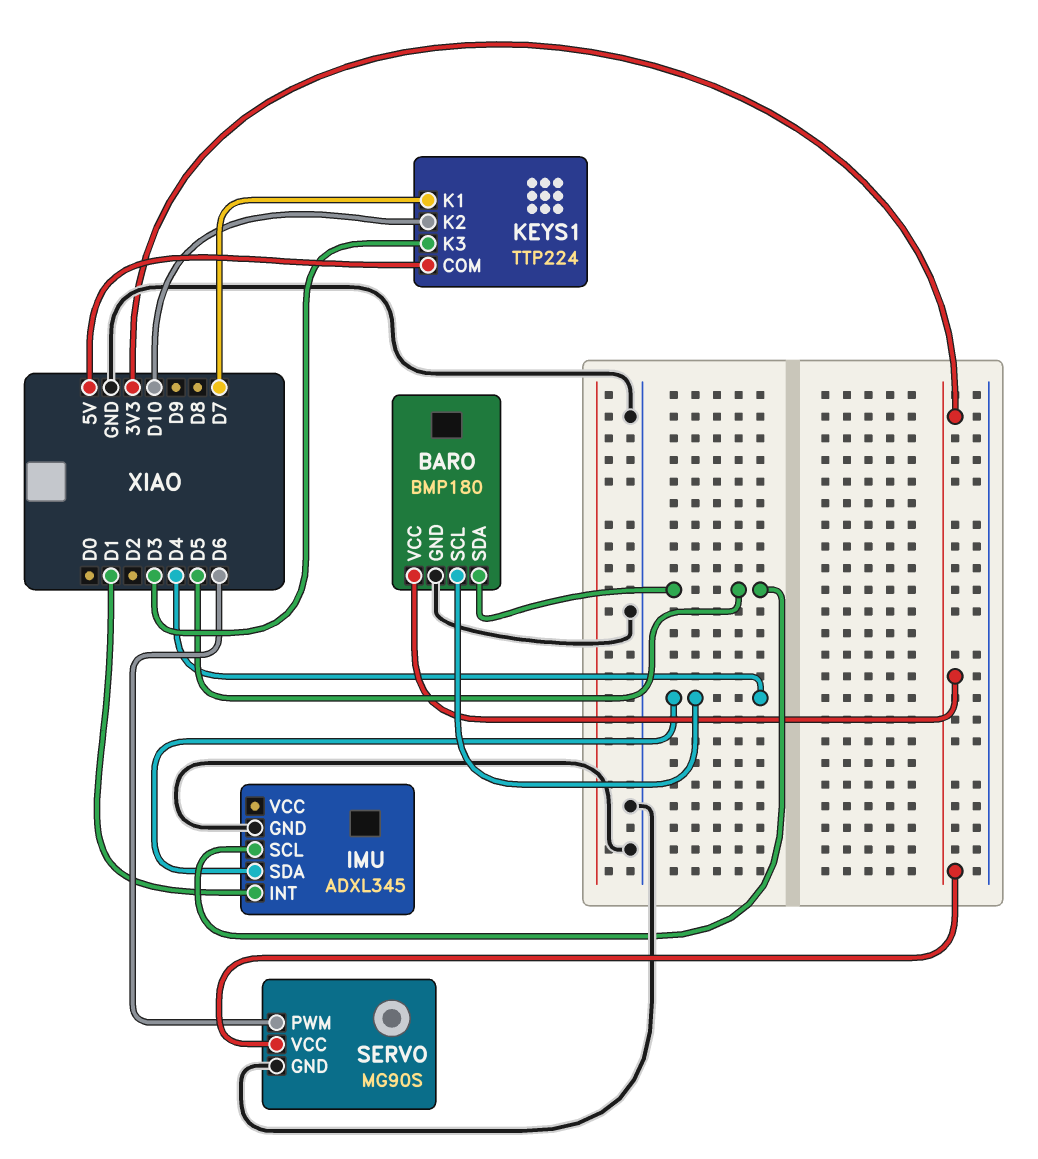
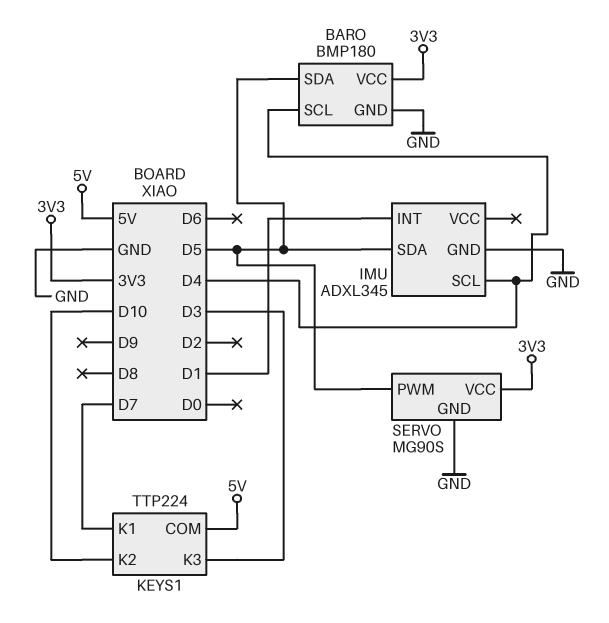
IMU pin SCL: D5 -> D4
IMU pin SDA: D4 -> D5
SERVO pin PWM: D6 -> D5

